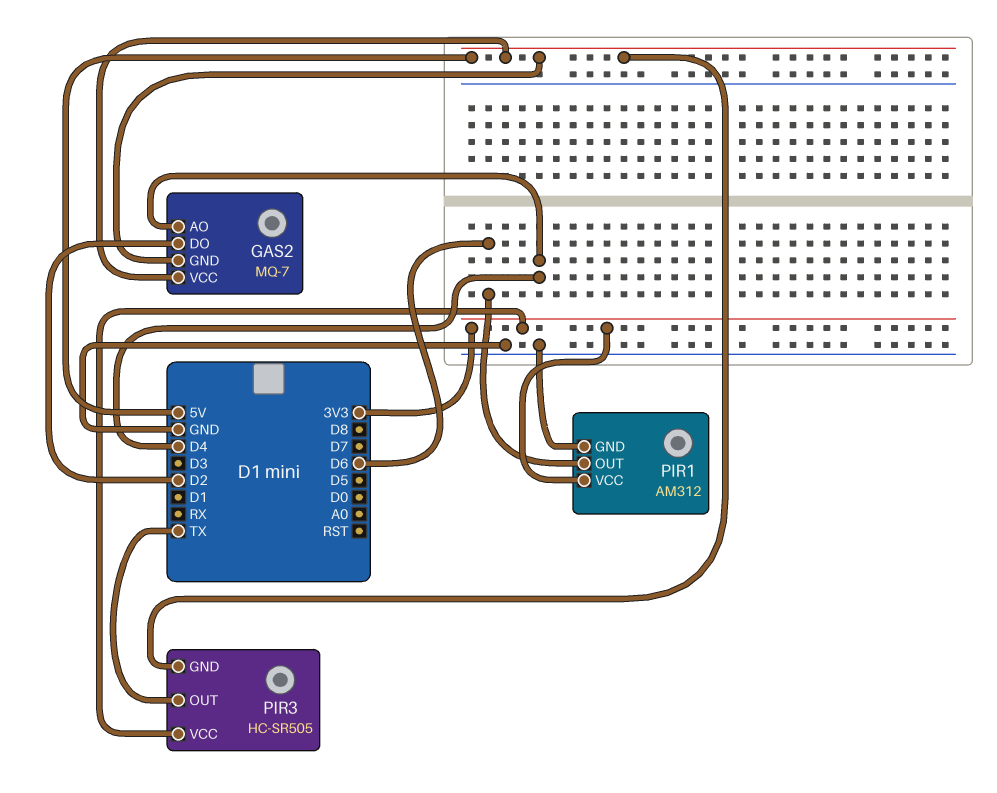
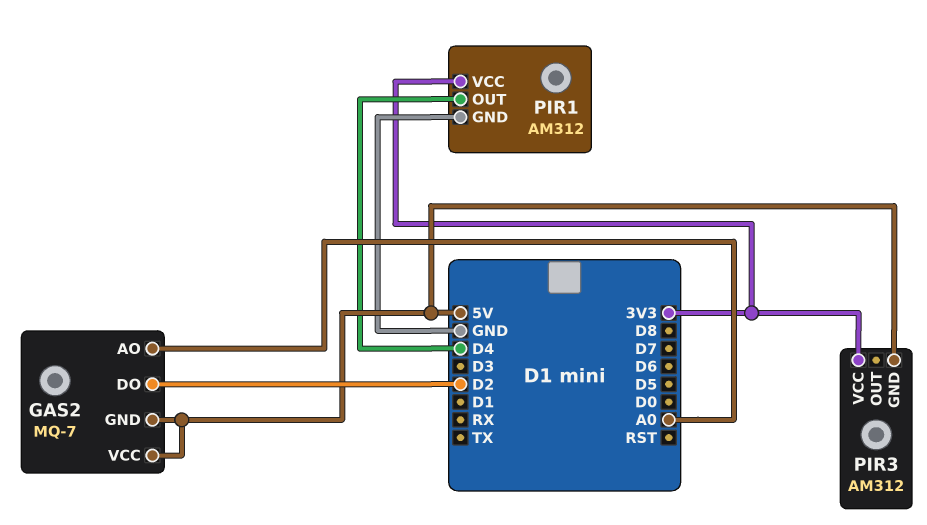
GAS2 pin AO: D4 -> A0
PIR1 pin OUT: D6 -> D4
PIR3: HC-SR505 -> AM312
PIR3 pin OUT: TX -> none

